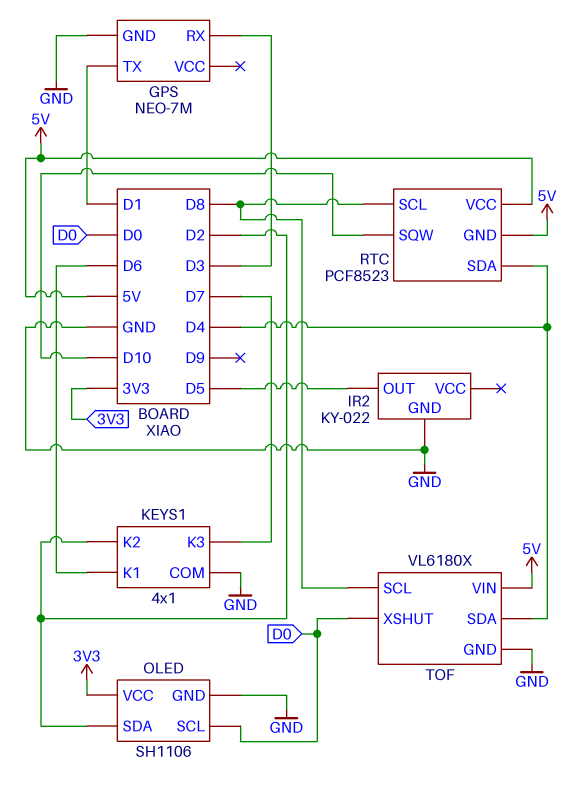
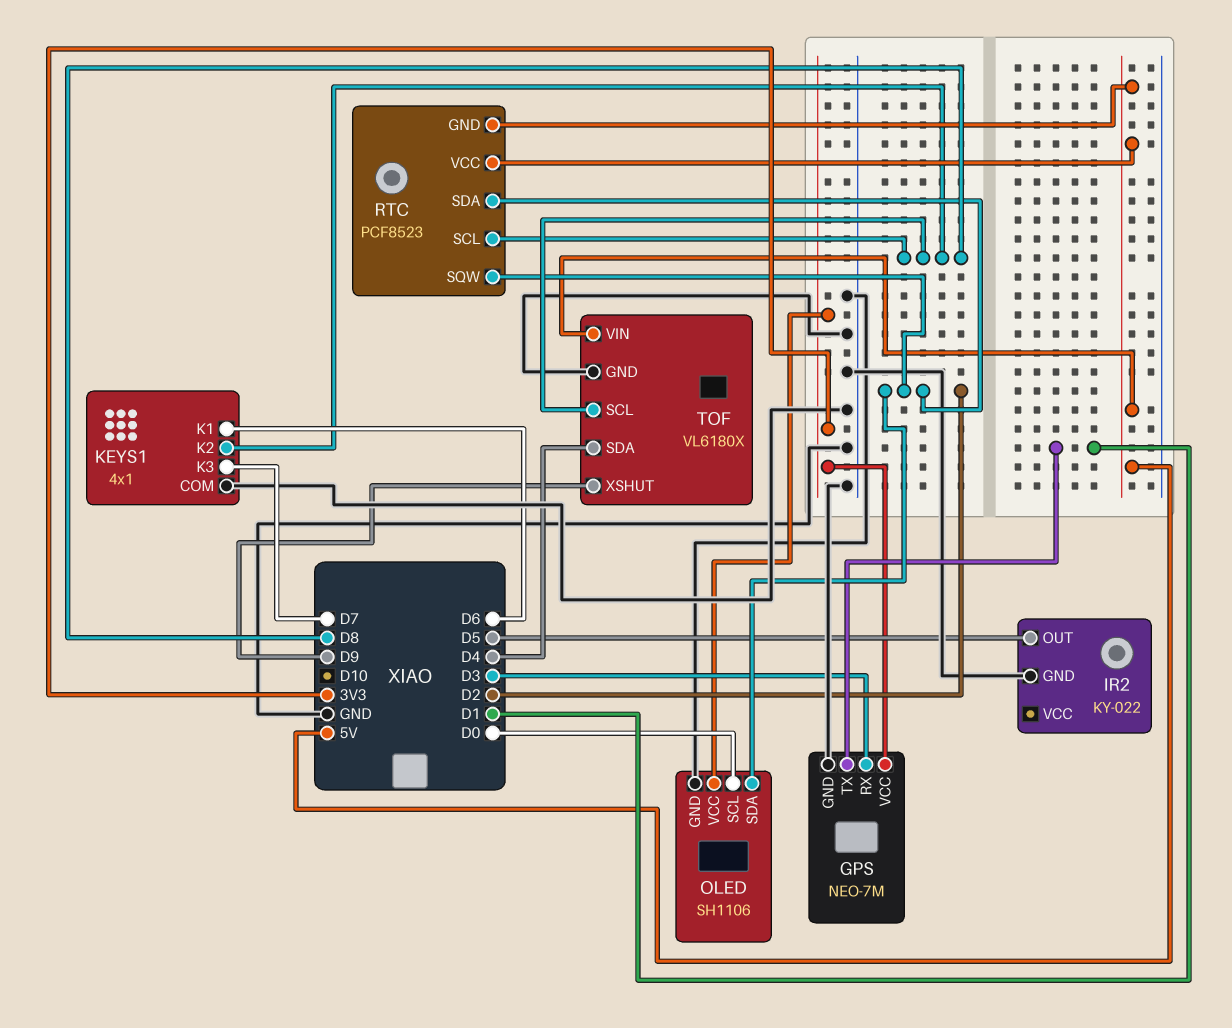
GPS pin VCC: none -> 3V3
KEYS1 pin K2: D2 -> D8
RTC pin SDA: D4 -> D2
RTC pin SQW: D10 -> D2
TOF pin XSHUT: D0 -> D9

